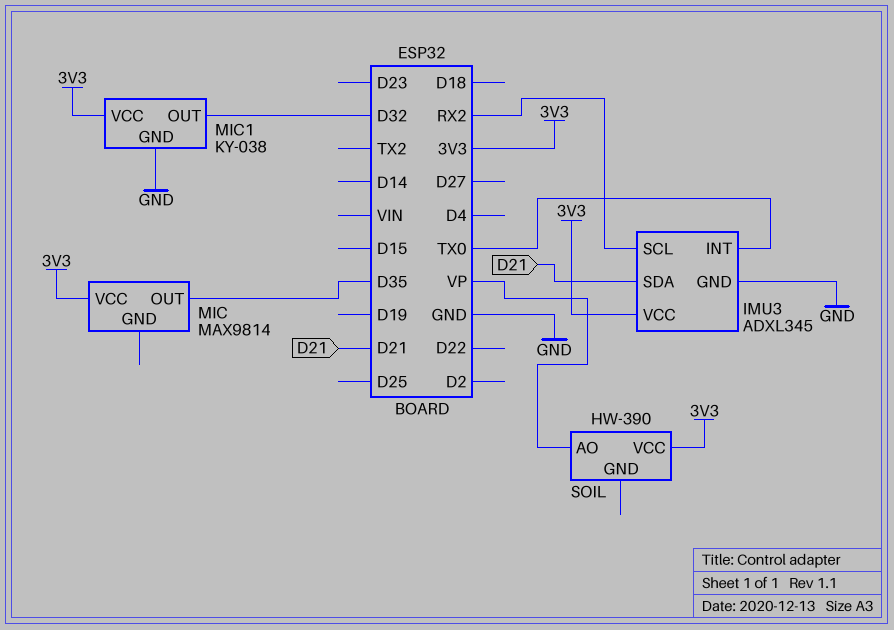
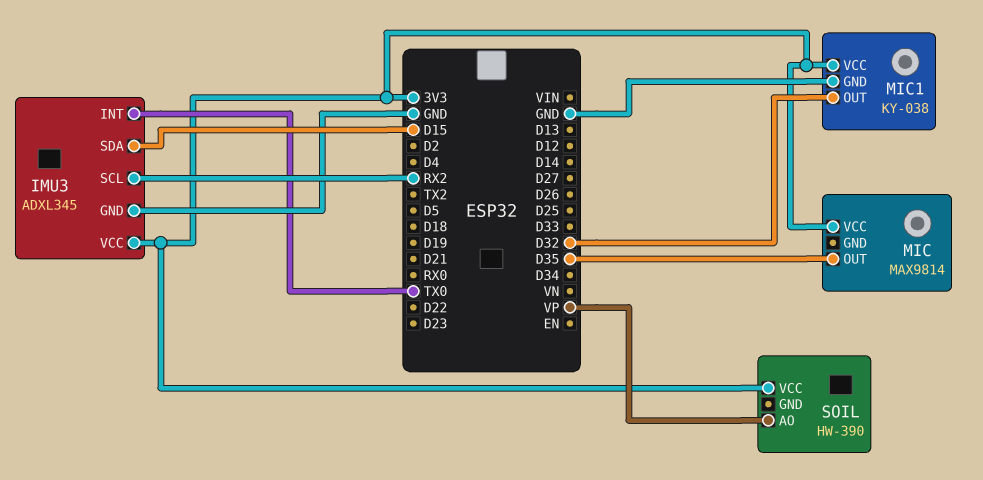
IMU3 pin SDA: D21 -> D15

